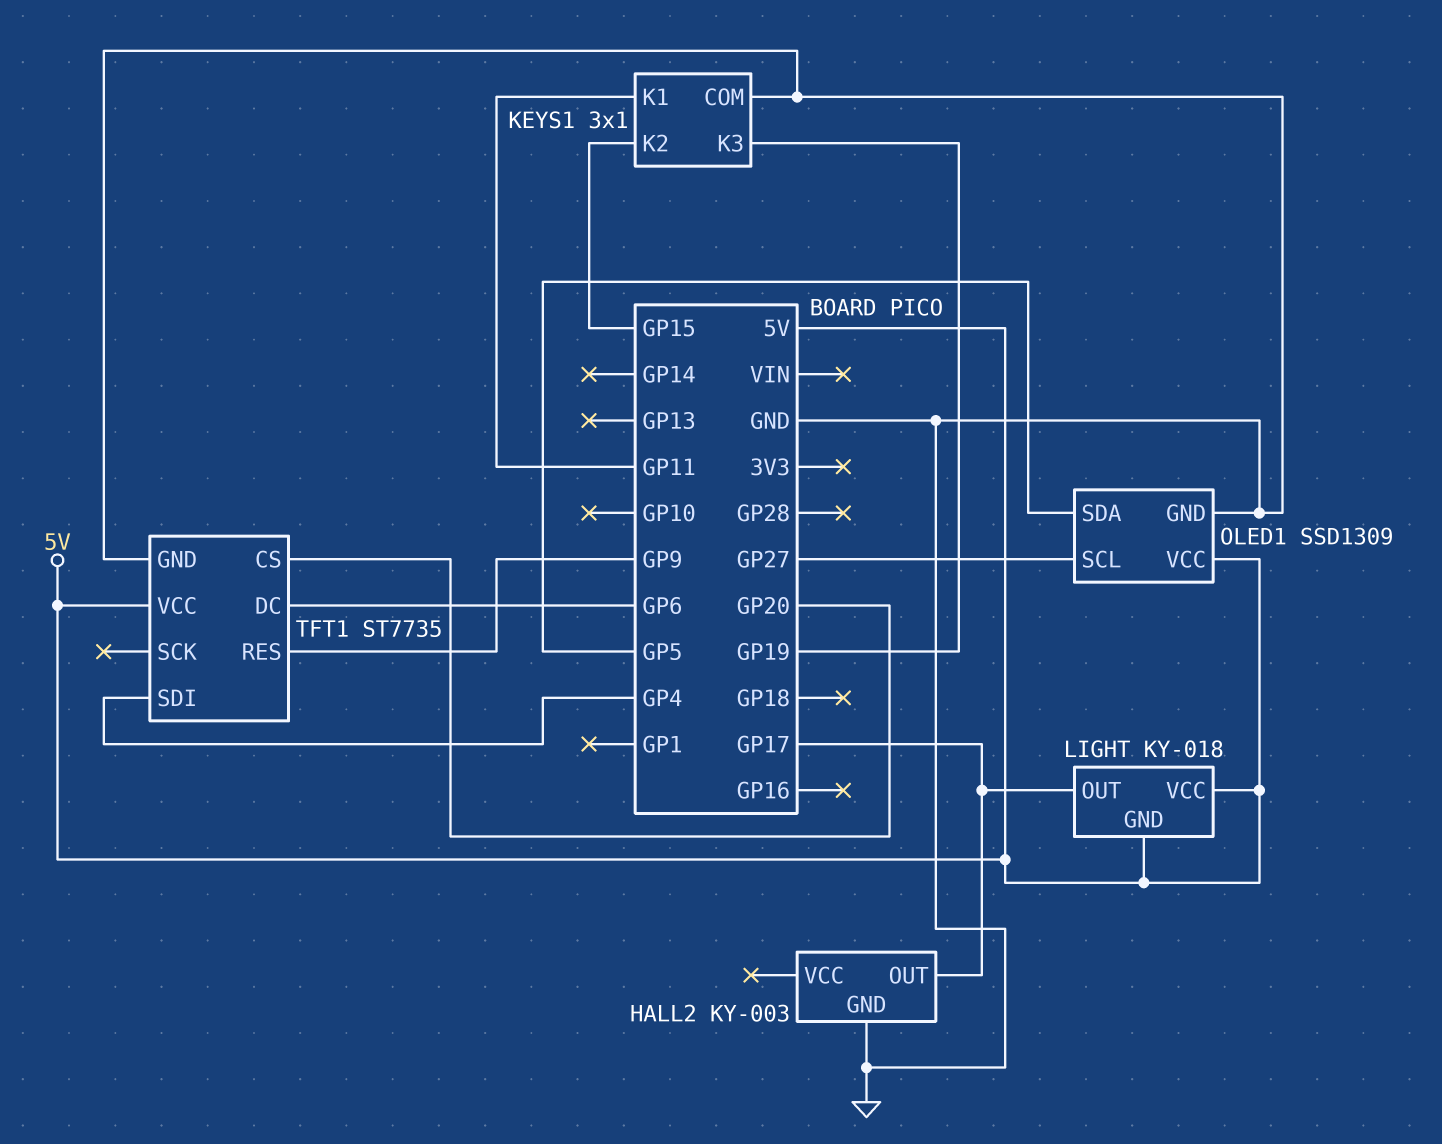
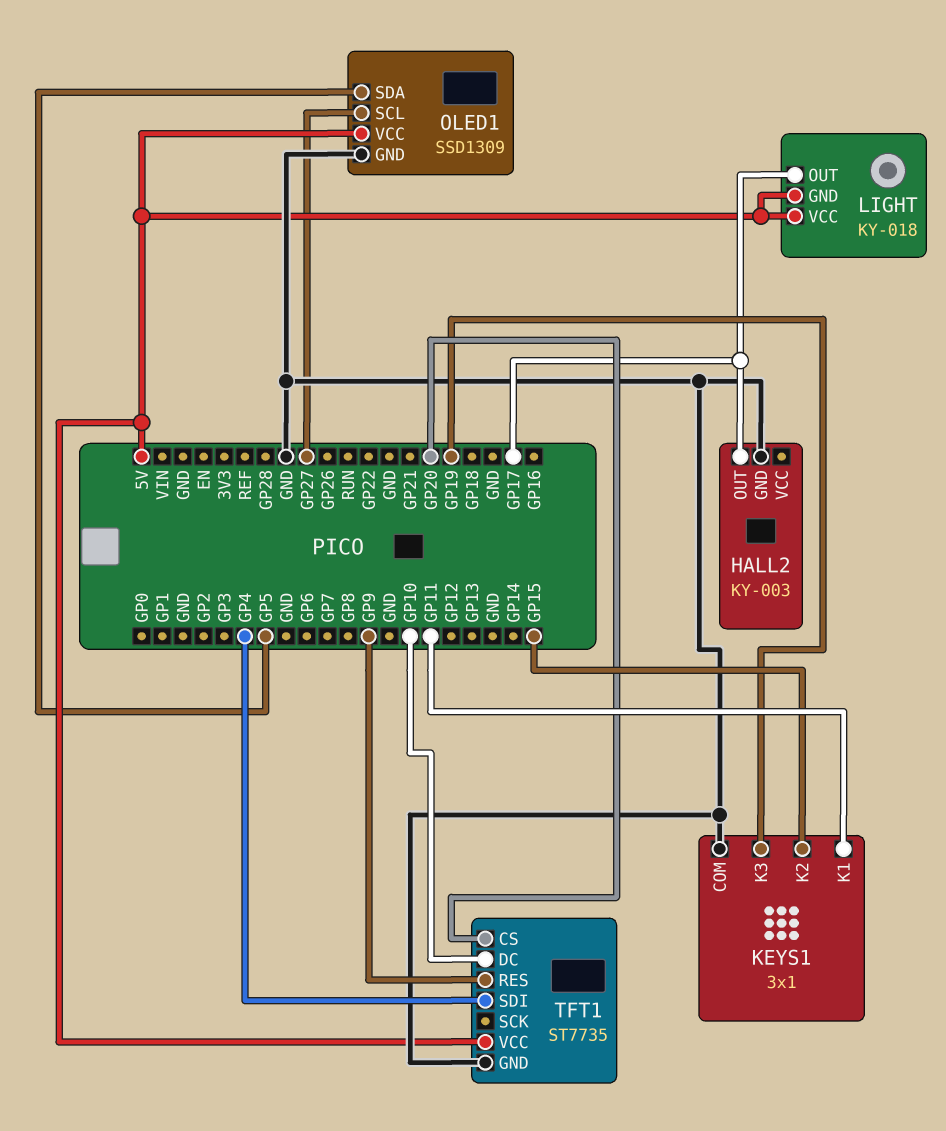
TFT1 pin DC: GP6 -> GP10

